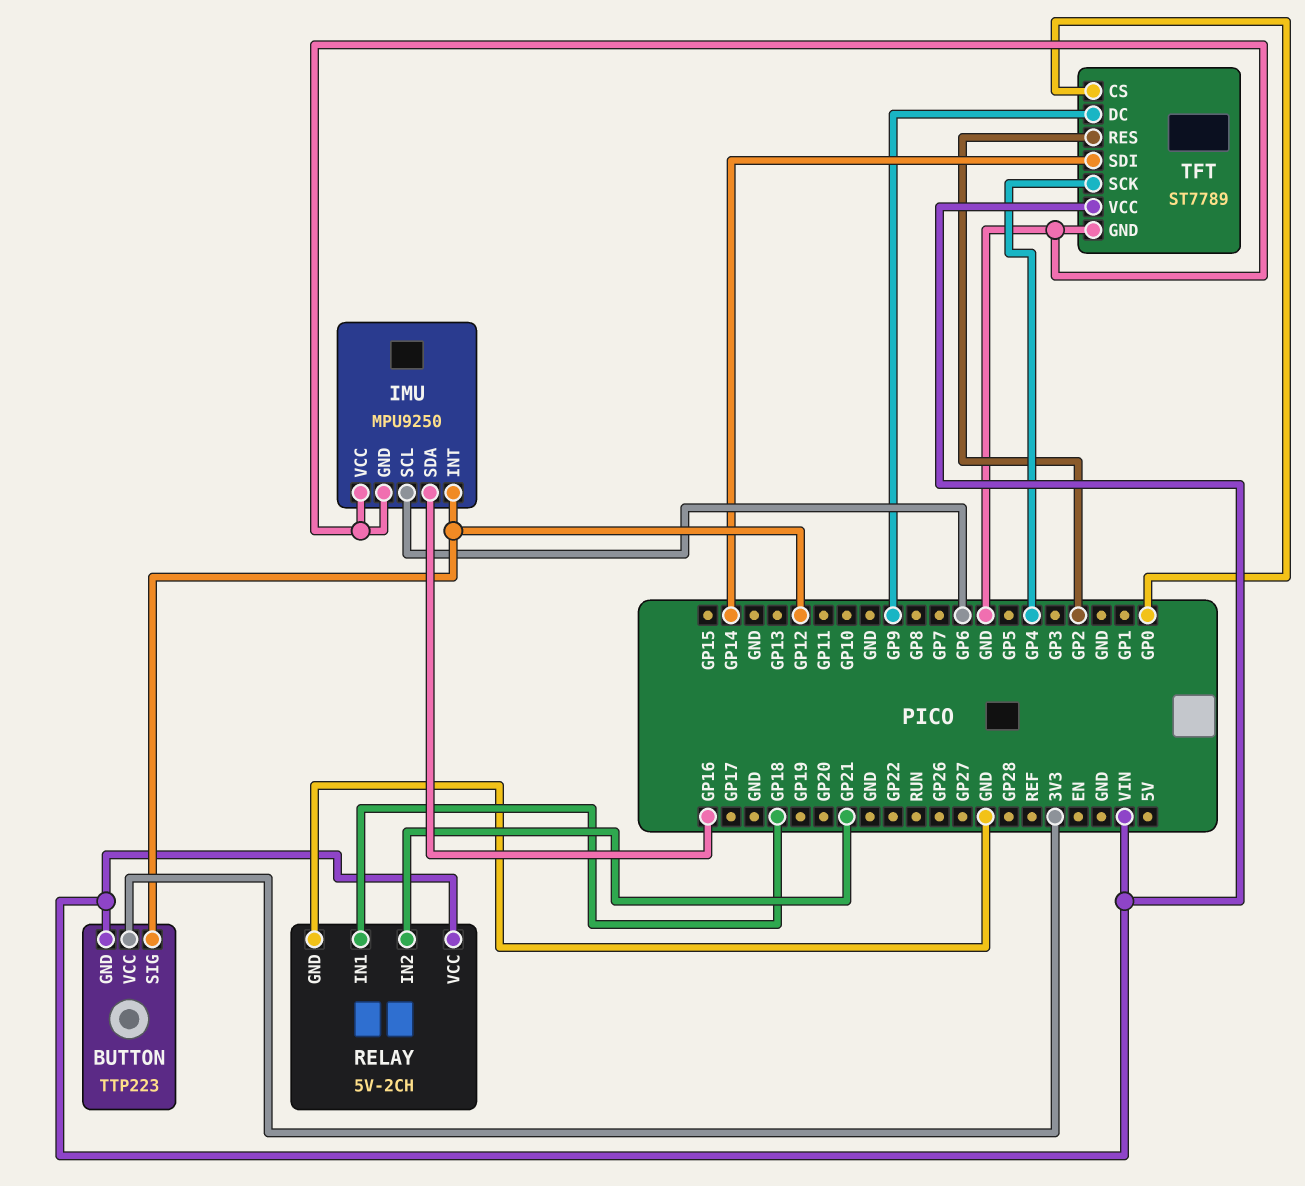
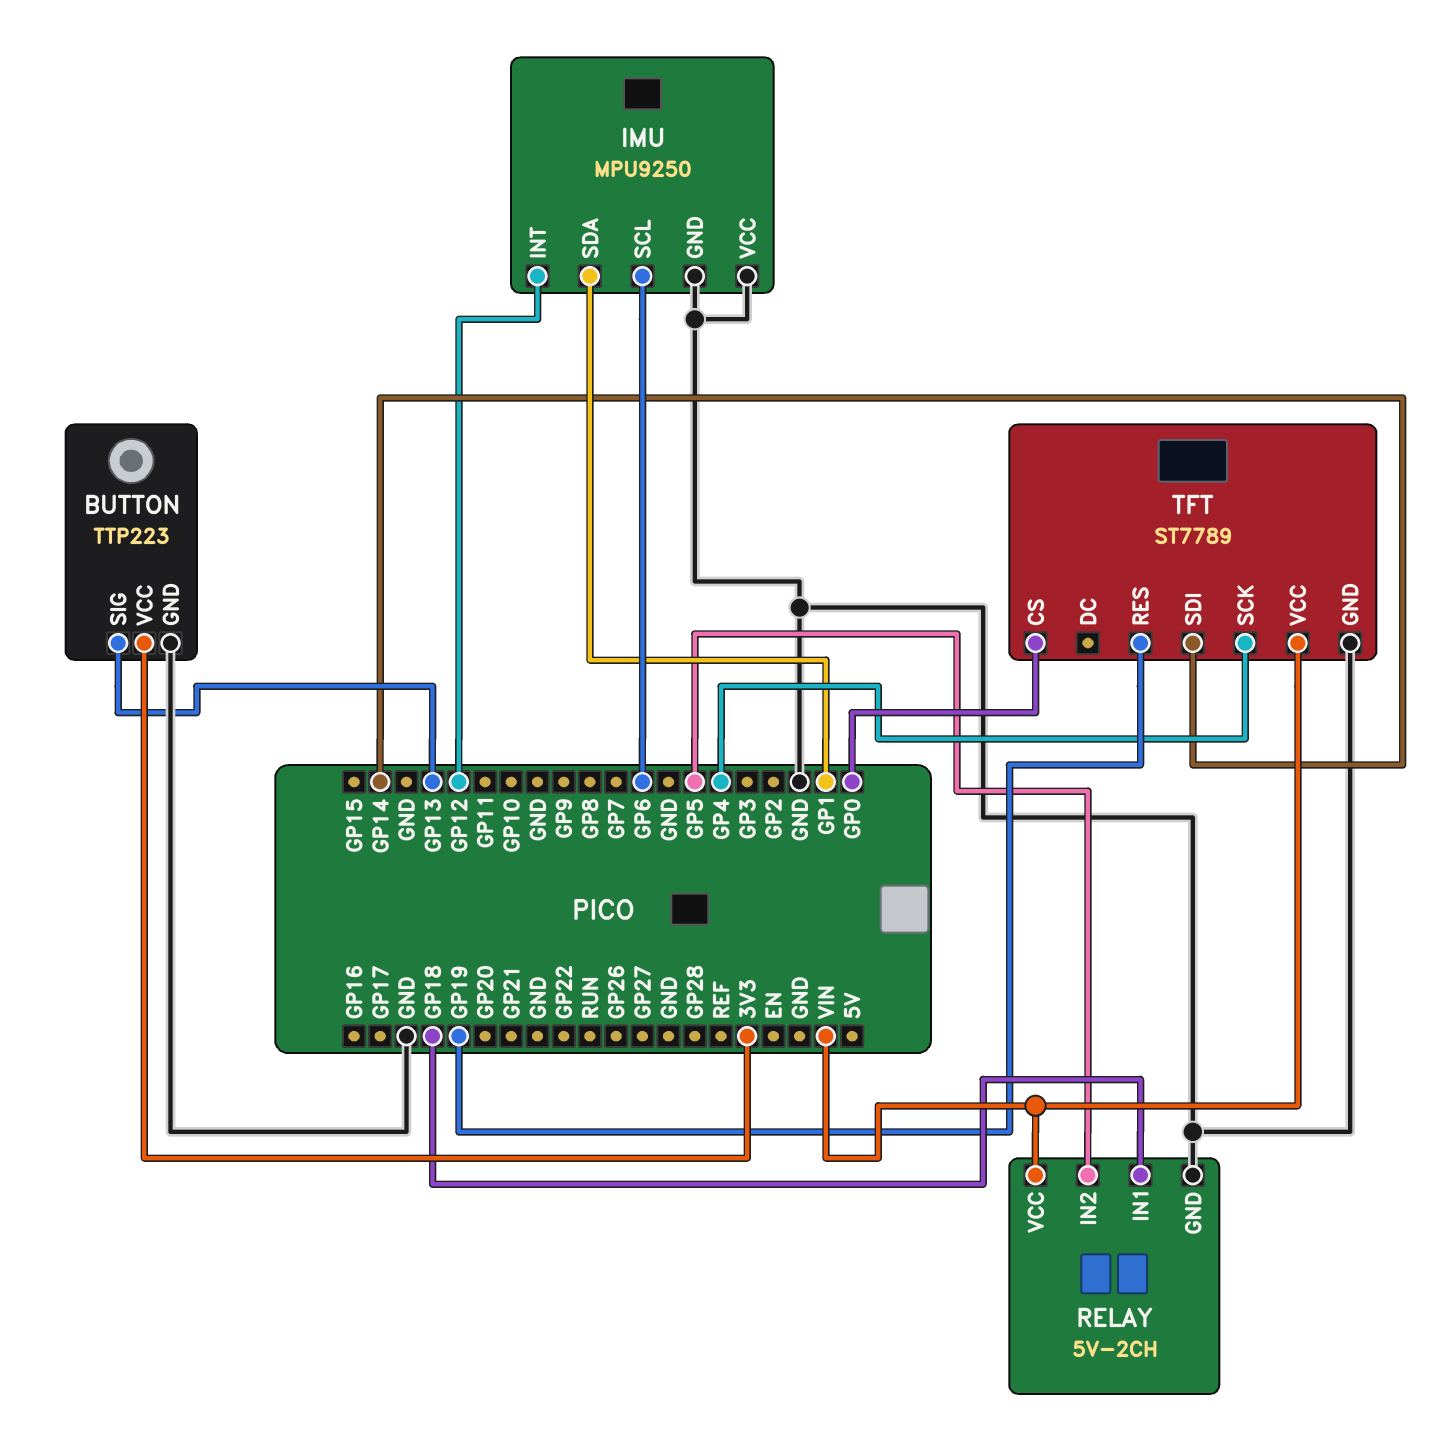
BUTTON pin GND: VIN -> GND
BUTTON pin SIG: GP12 -> GP13
IMU pin SDA: GP16 -> GP1
RELAY pin IN2: GP21 -> GP5
TFT pin DC: GP9 -> none
TFT pin RES: GP2 -> GP19

